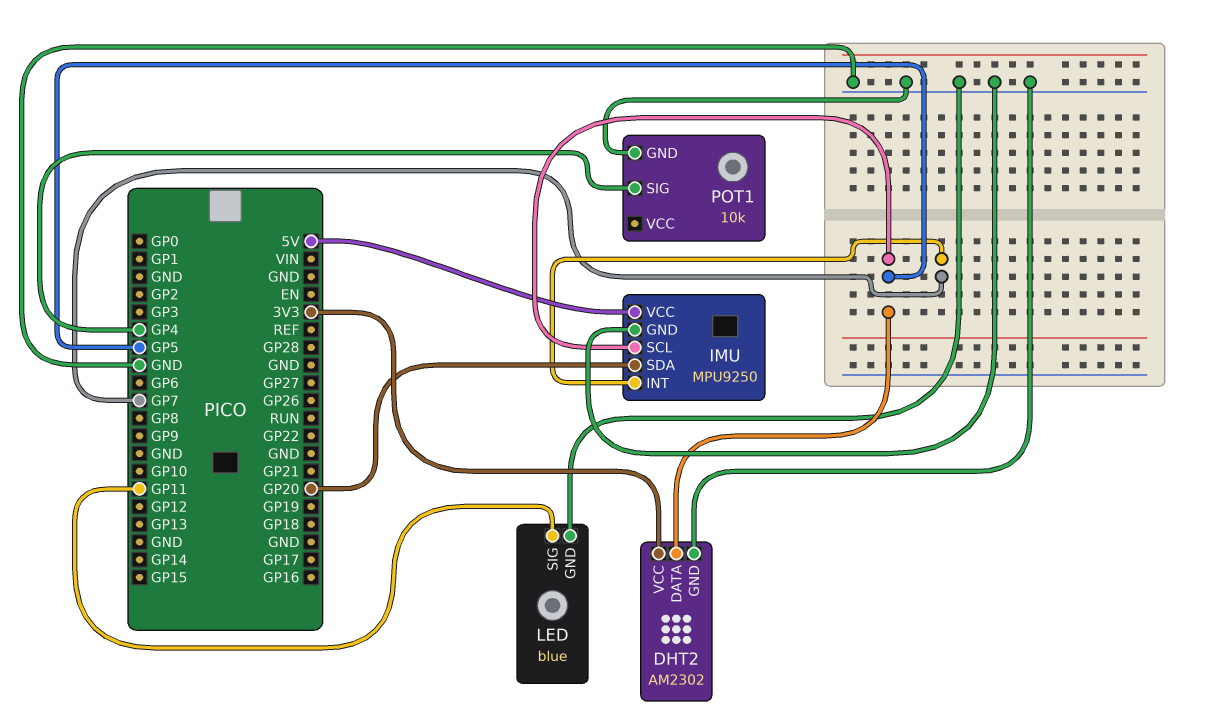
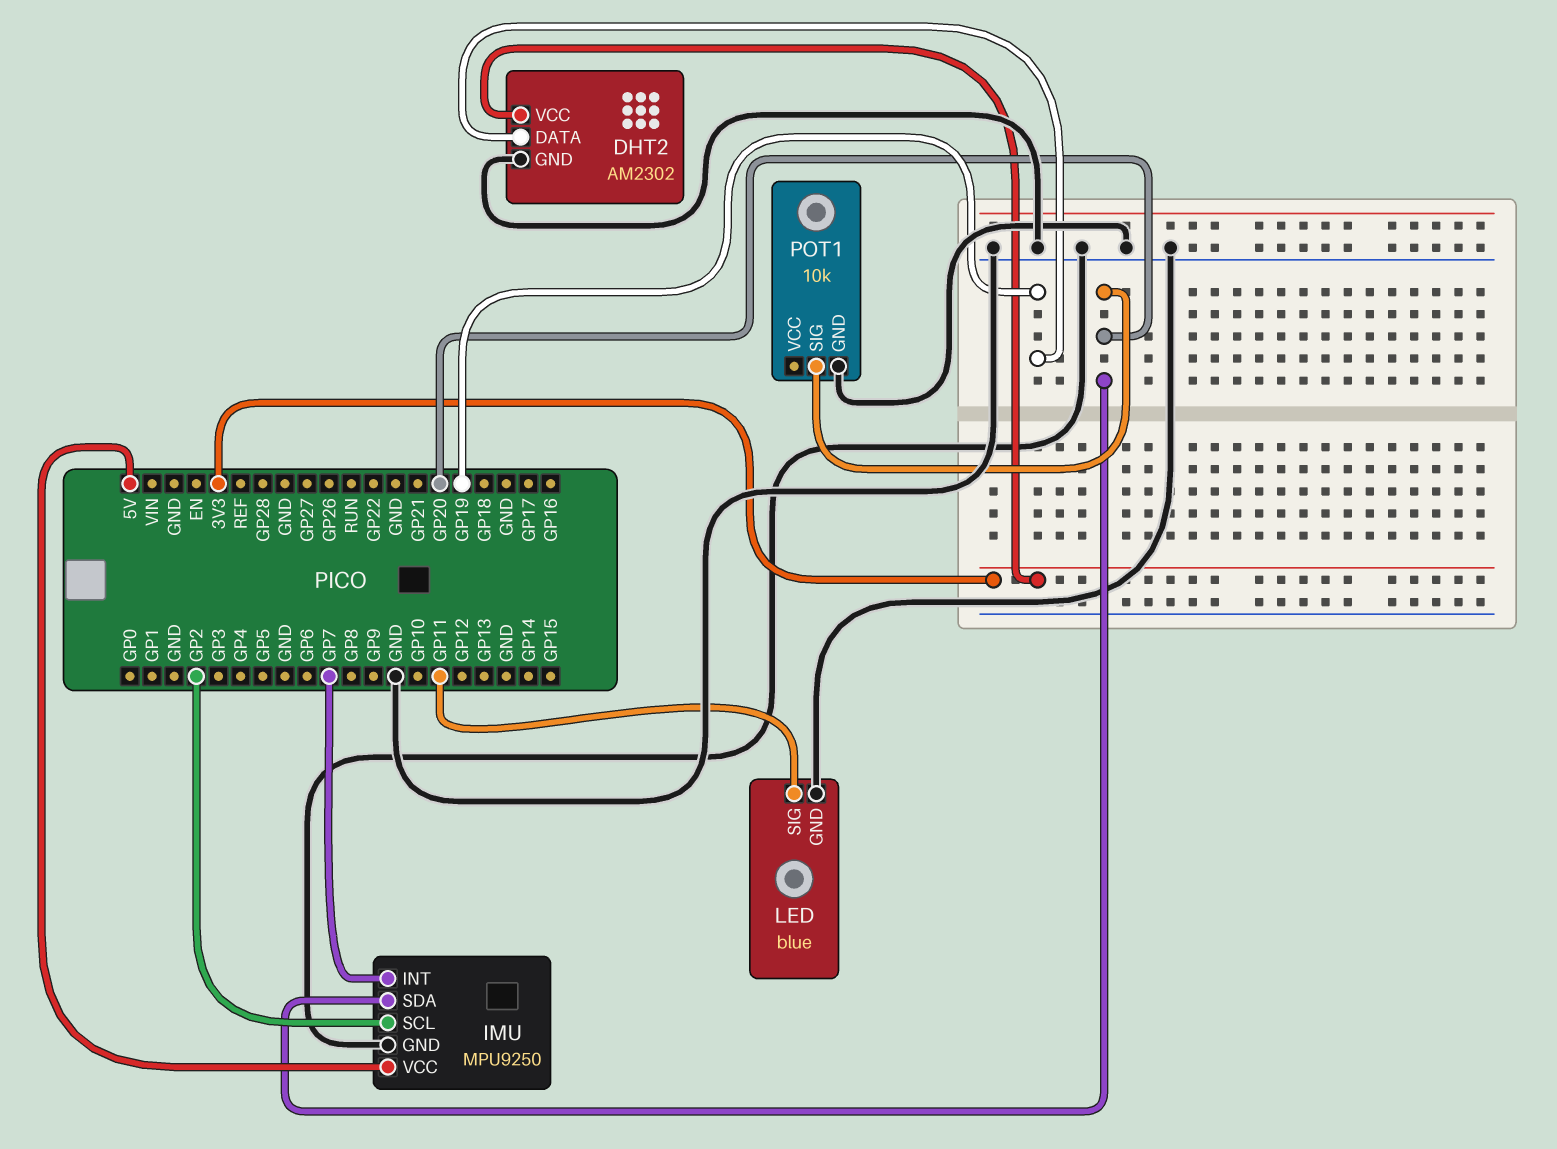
DHT2 pin DATA: GP5 -> GP19
IMU pin SCL: GP5 -> GP2
POT1 pin SIG: GP4 -> GP20

